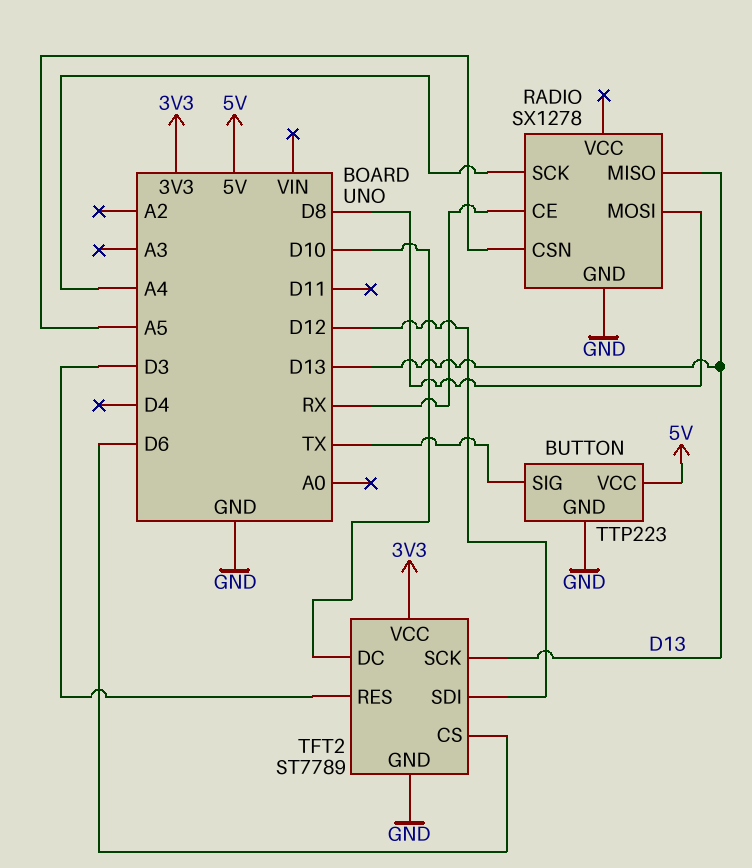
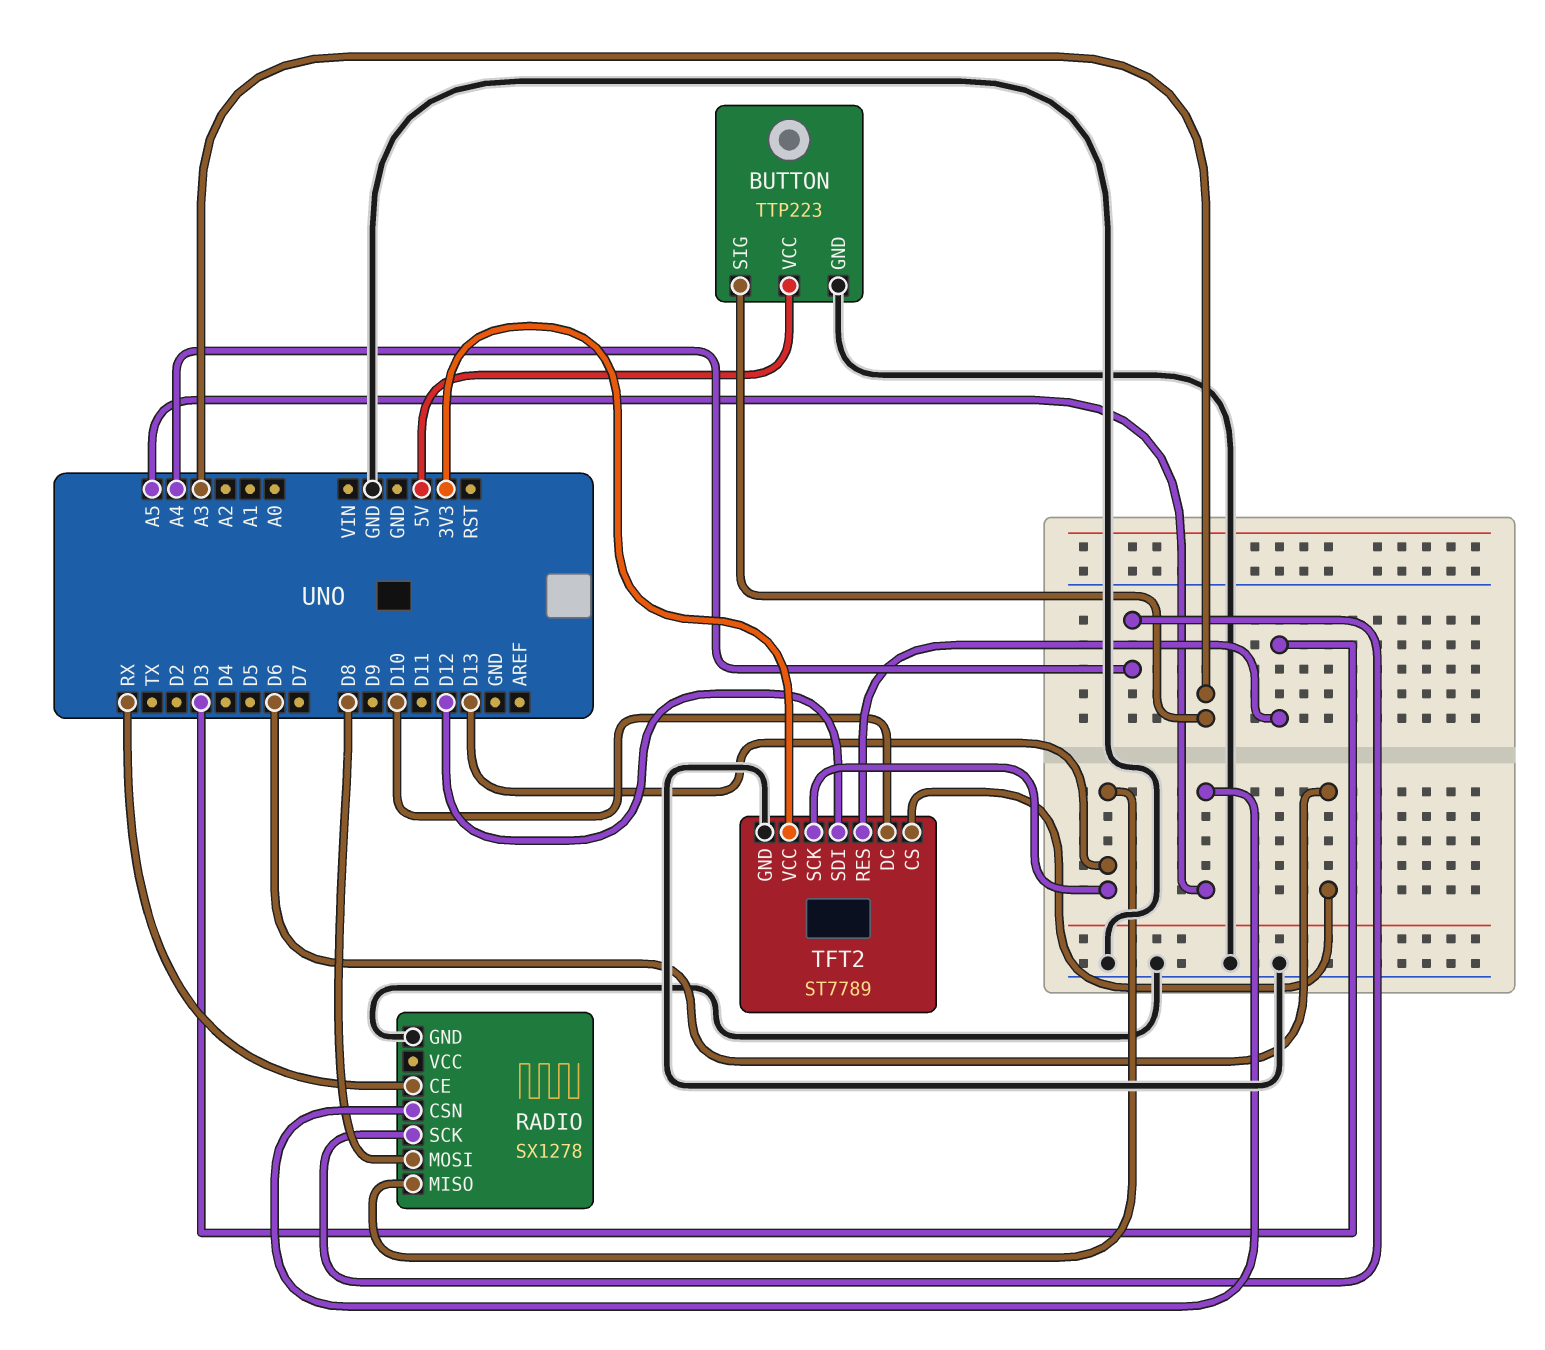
BUTTON pin SIG: TX -> A3

